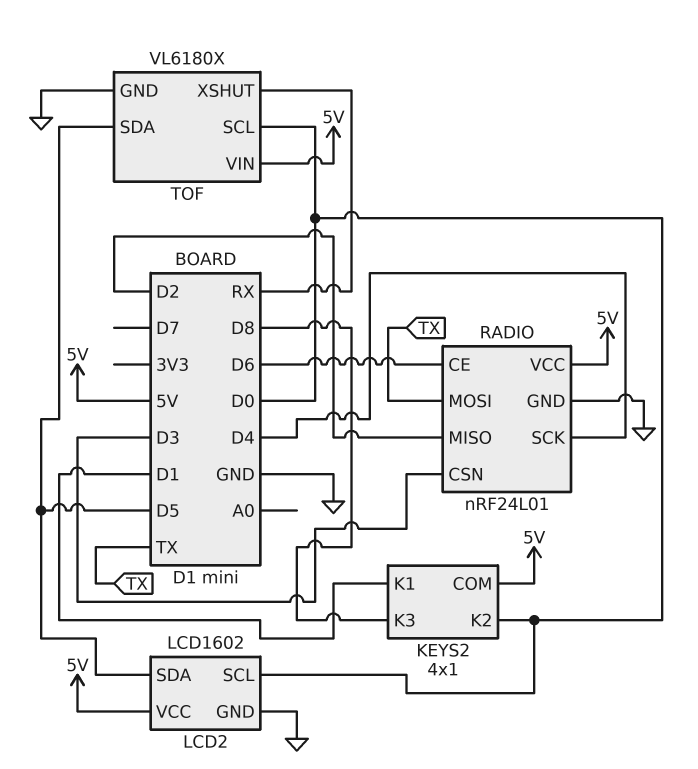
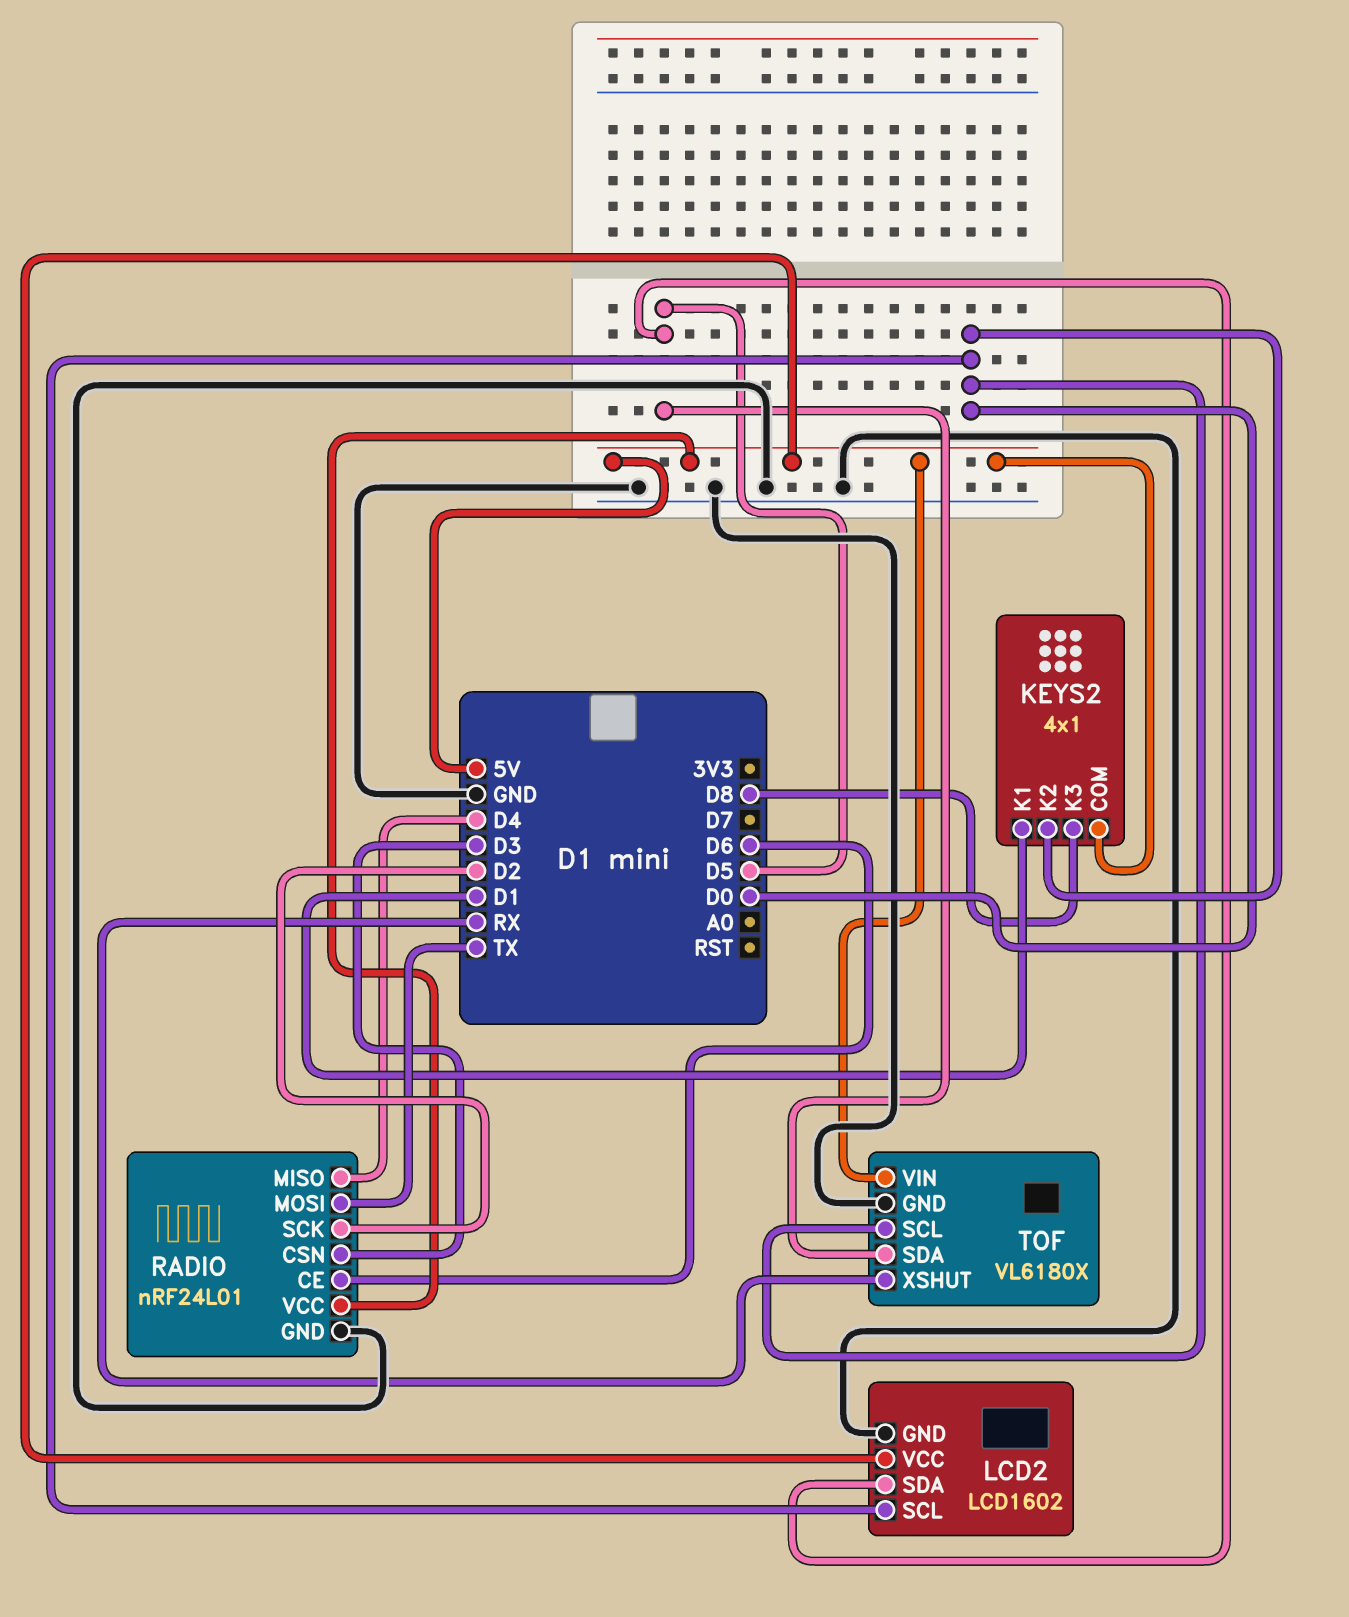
RADIO pin MISO: D2 -> D4
RADIO pin SCK: D4 -> D2

